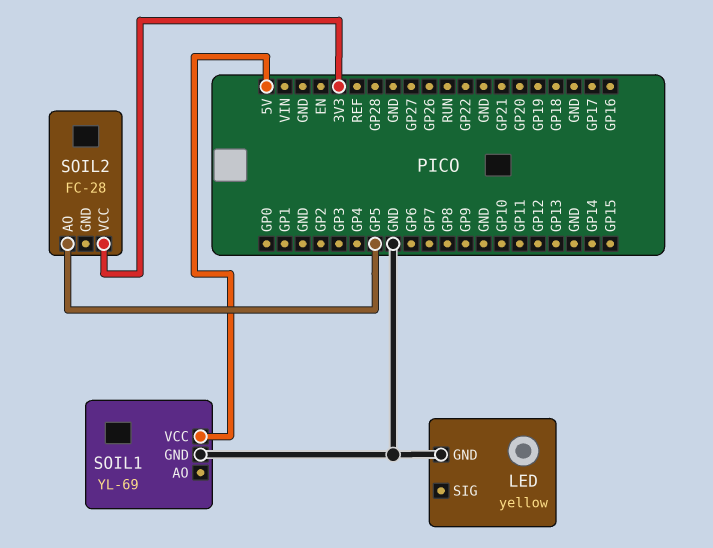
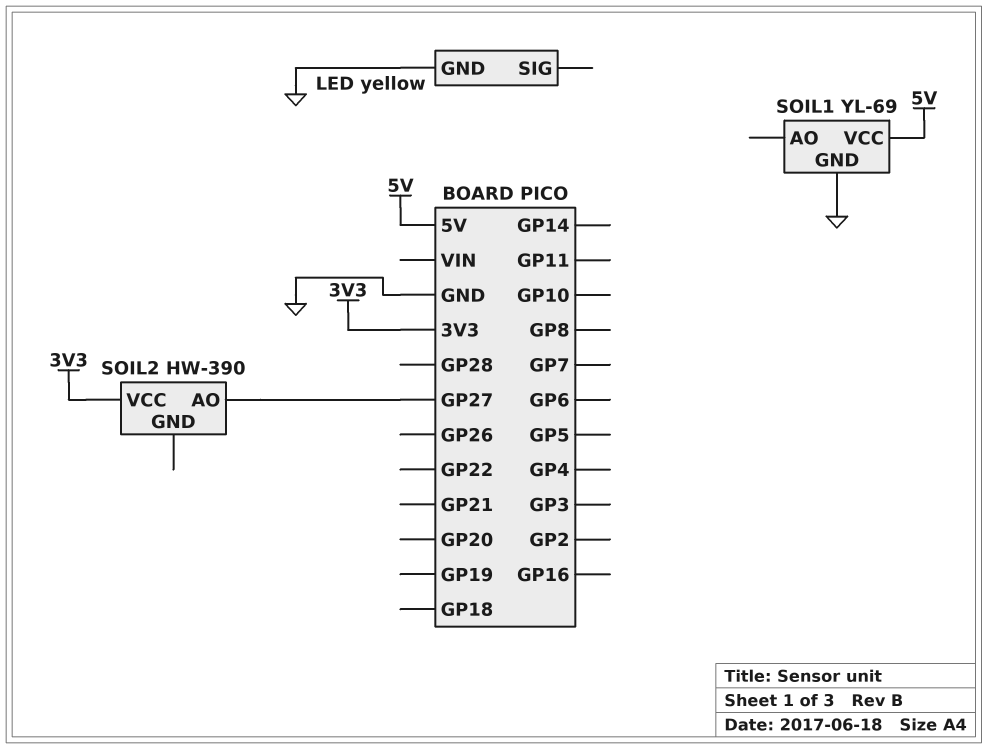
SOIL2: FC-28 -> HW-390
SOIL2 pin AO: GP5 -> GP27

